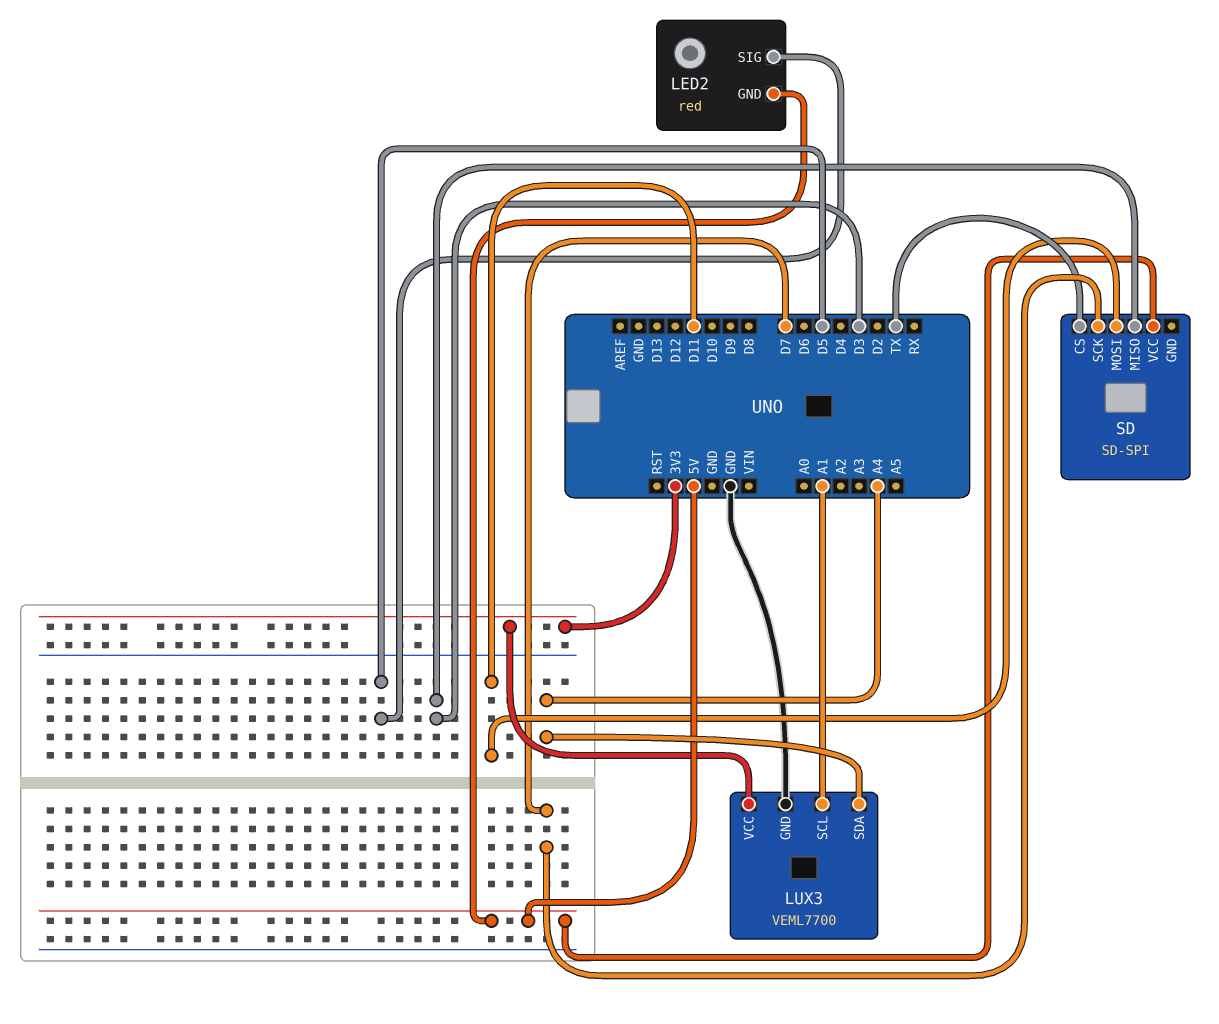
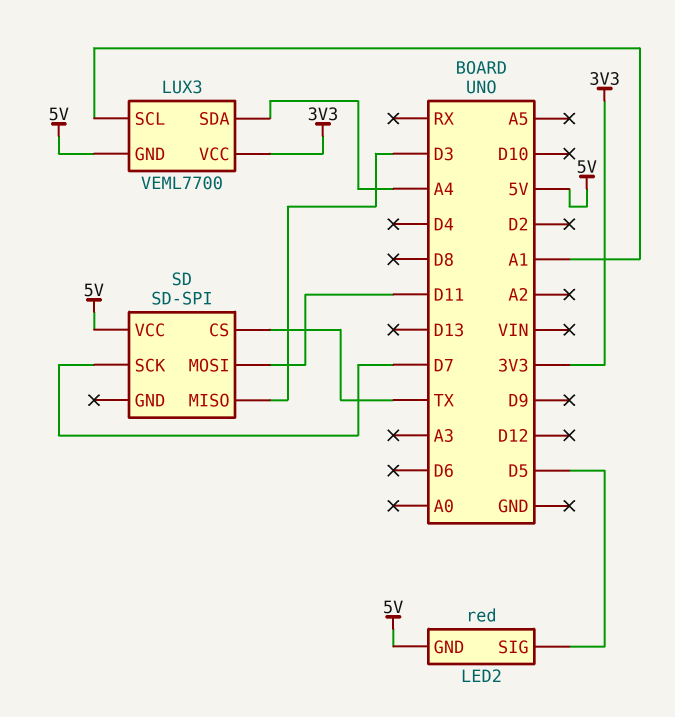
LUX3 pin GND: GND -> 5V

